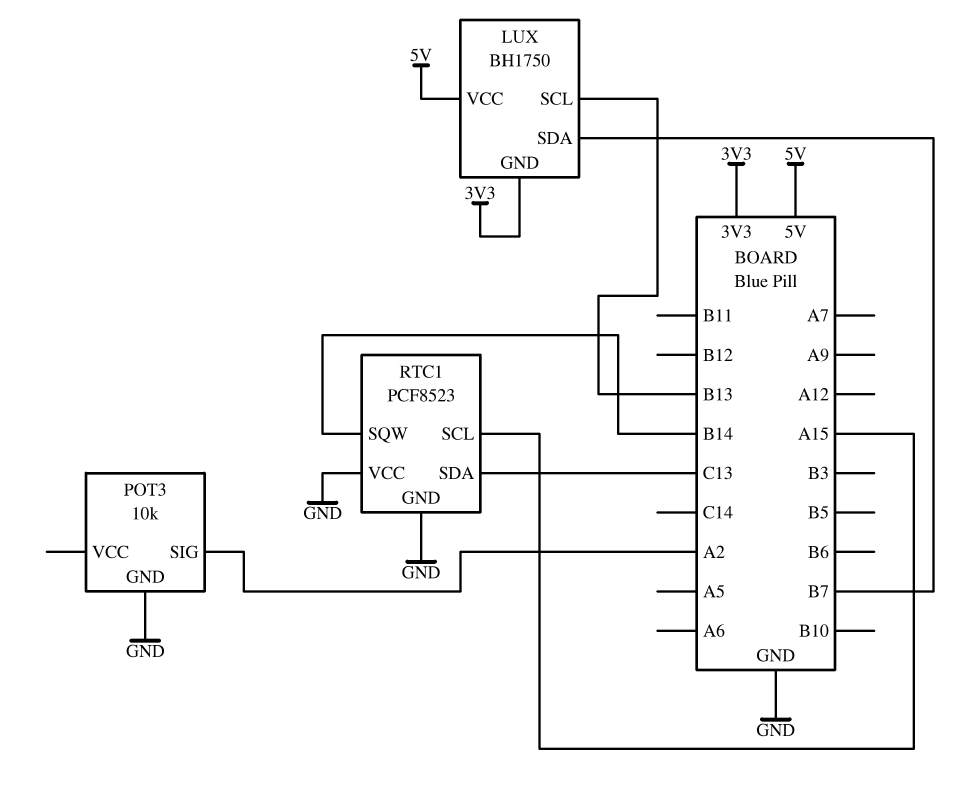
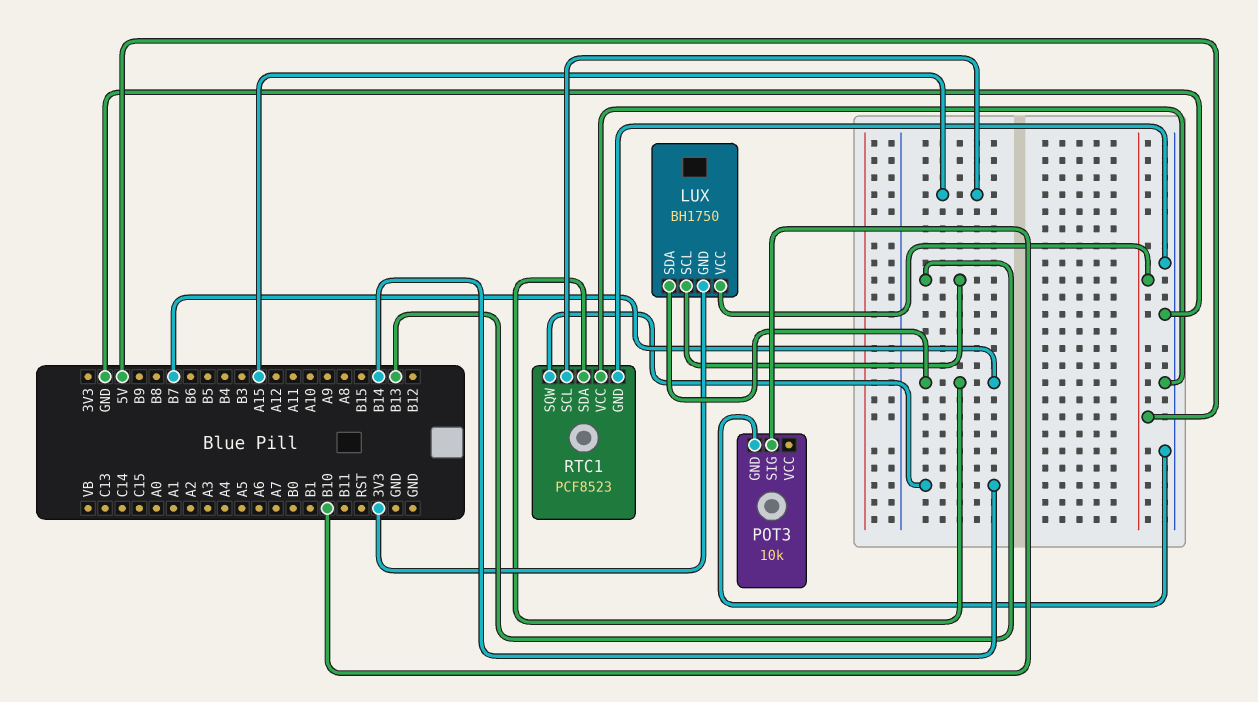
POT3 pin SIG: A2 -> B10
RTC1 pin SDA: C13 -> B7

